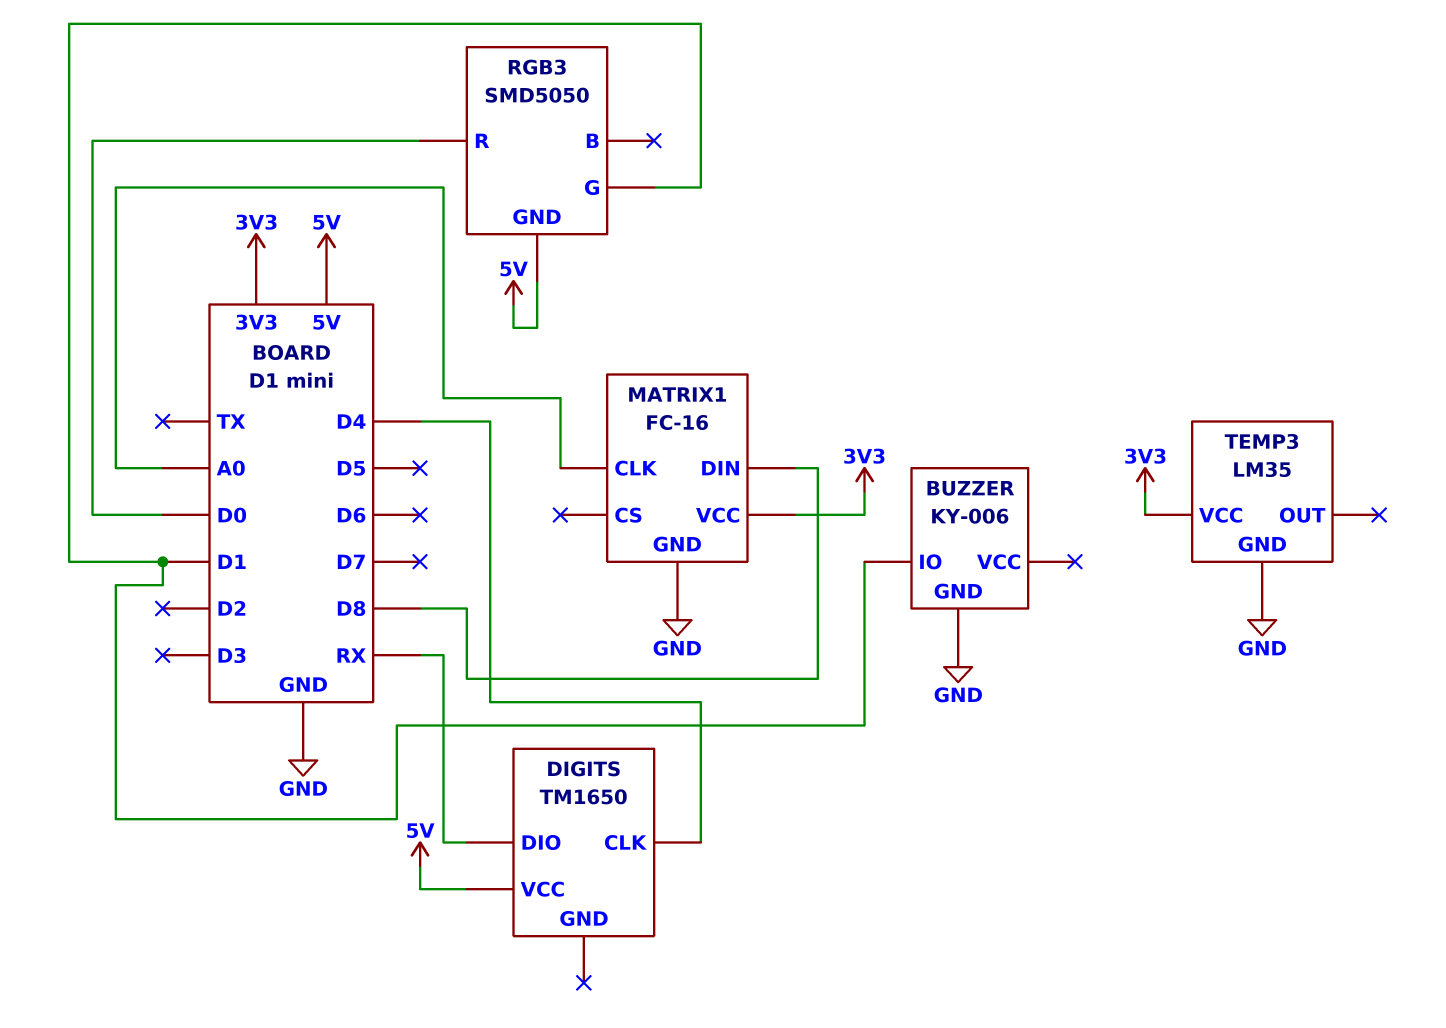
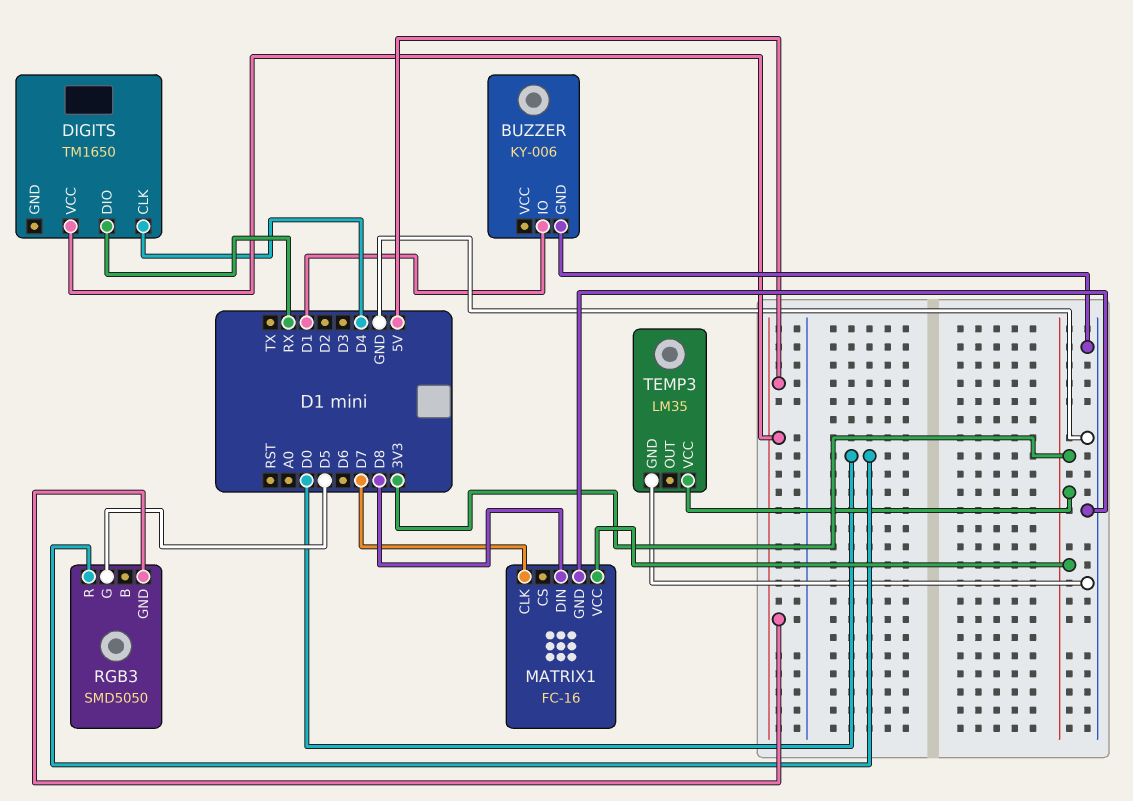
MATRIX1 pin CLK: A0 -> D7
RGB3 pin G: D1 -> D5

